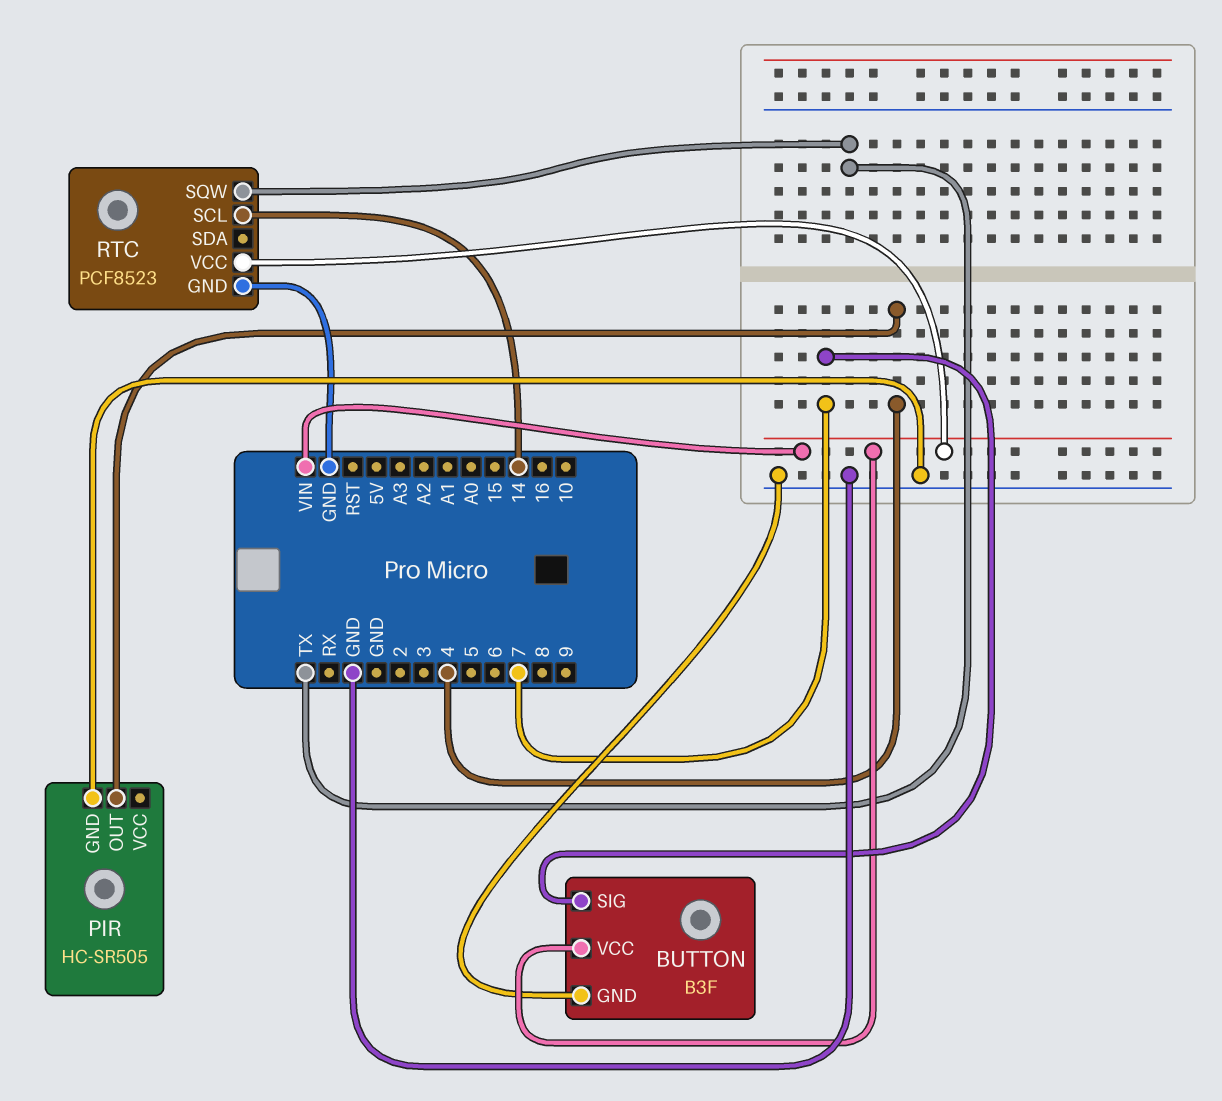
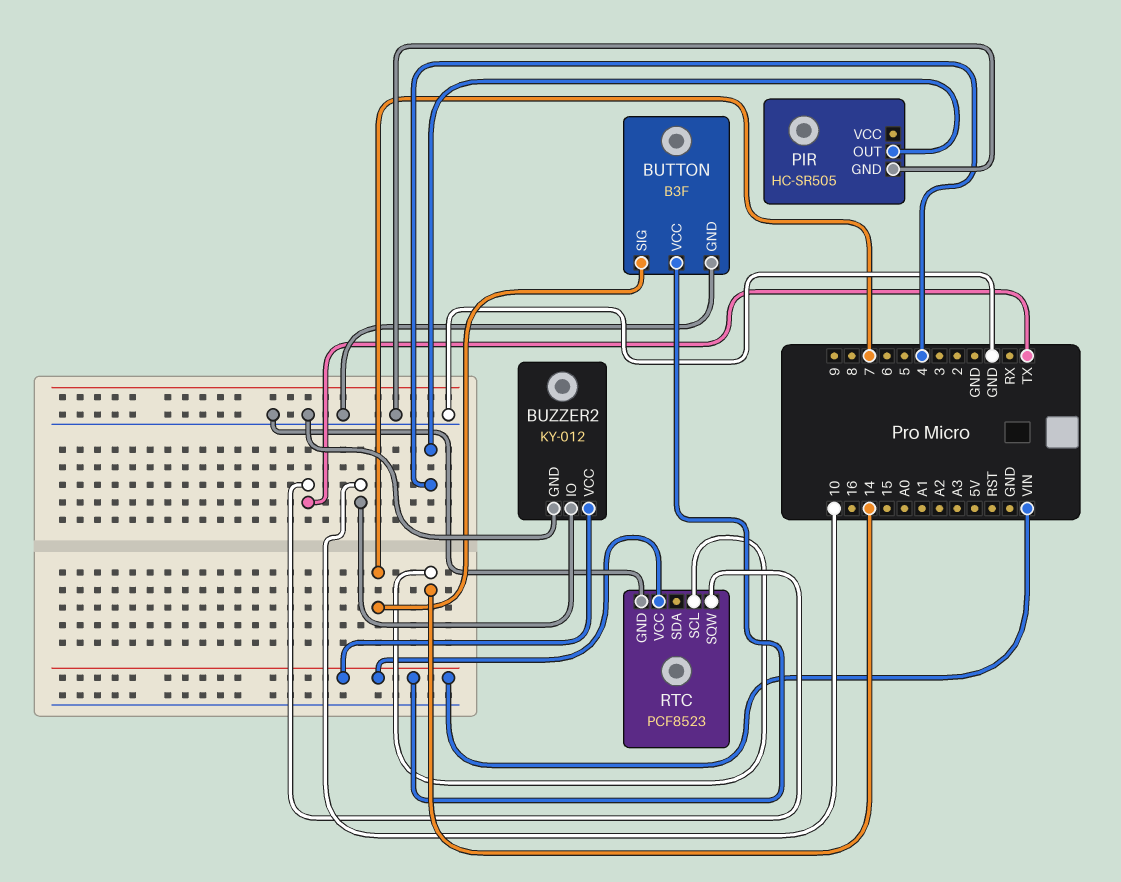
BUZZER2: none -> KY-012
BUZZER2 pin GND: none -> GND
BUZZER2 pin IO: none -> 10
BUZZER2 pin VCC: none -> VIN

